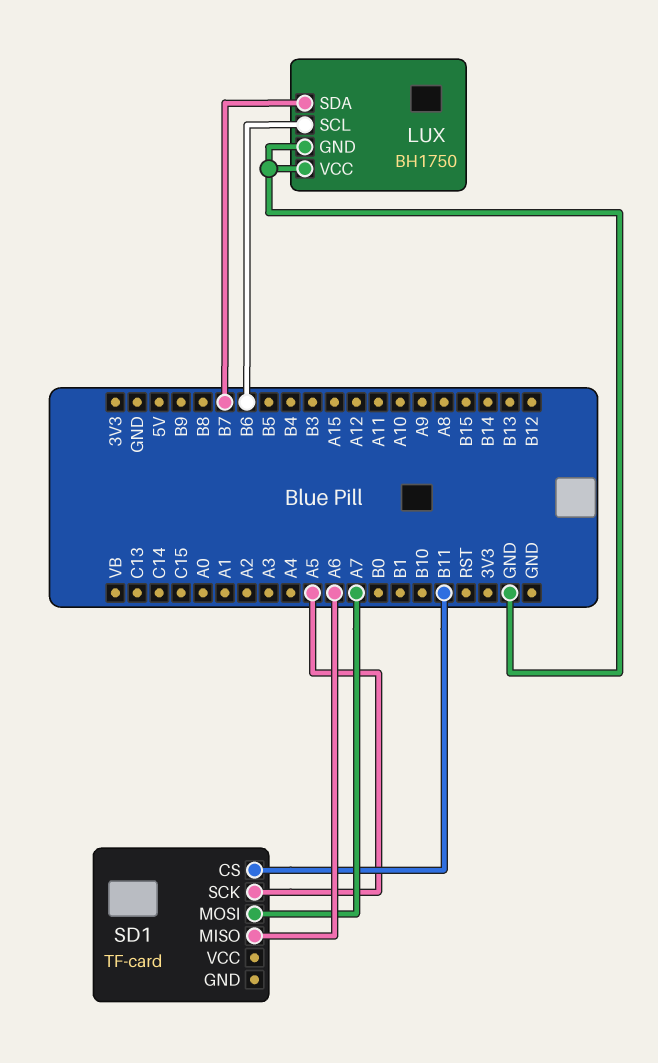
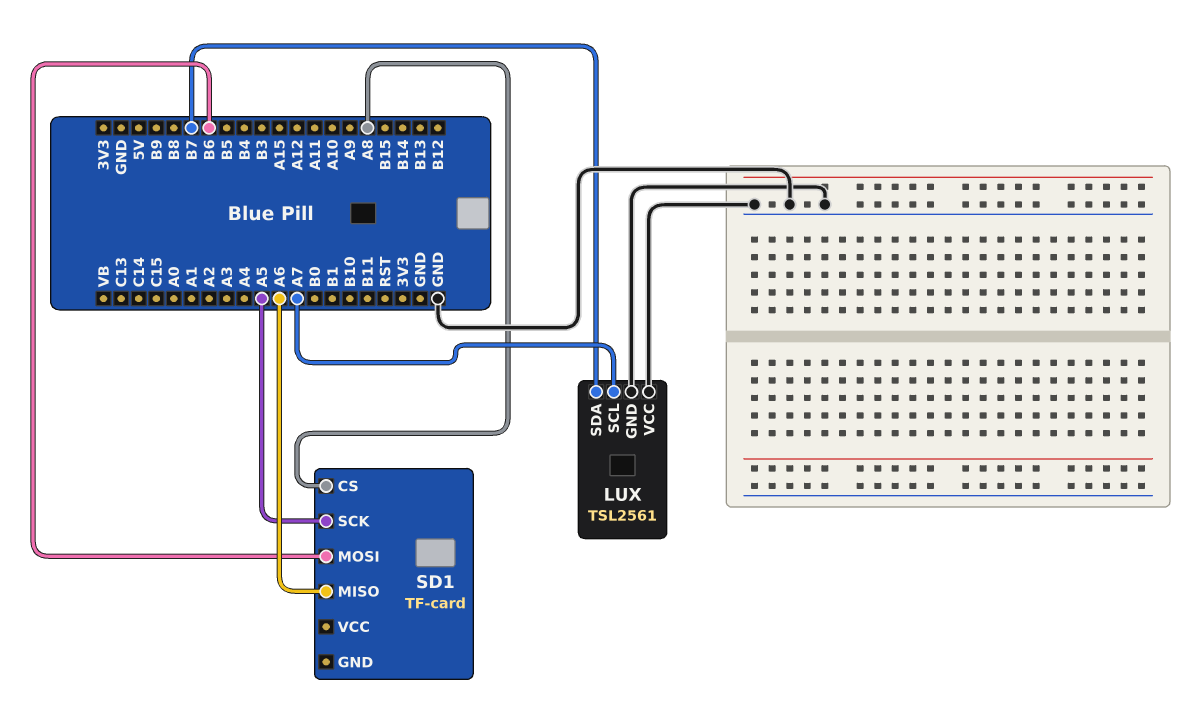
LUX: BH1750 -> TSL2561
LUX pin SCL: B6 -> A7
SD1 pin CS: B11 -> A8
SD1 pin MOSI: A7 -> B6

